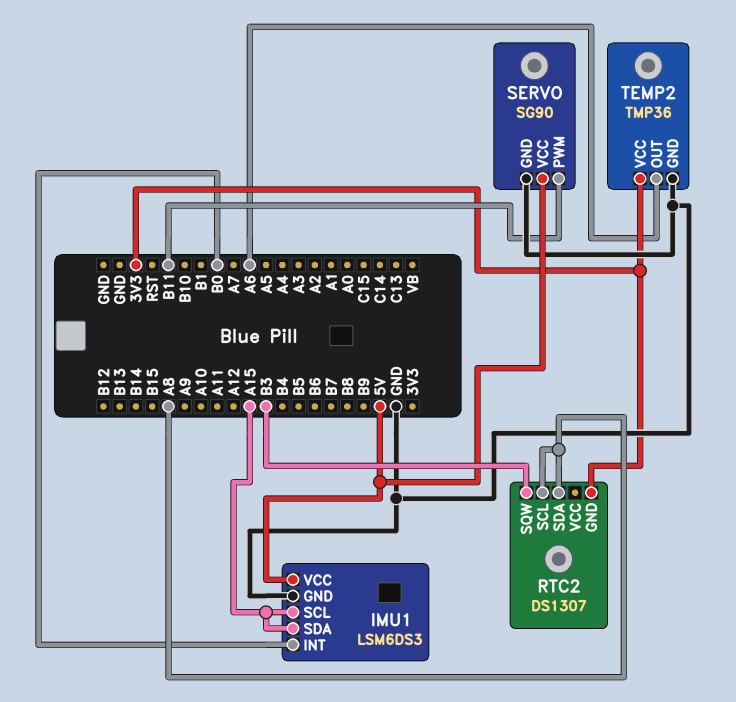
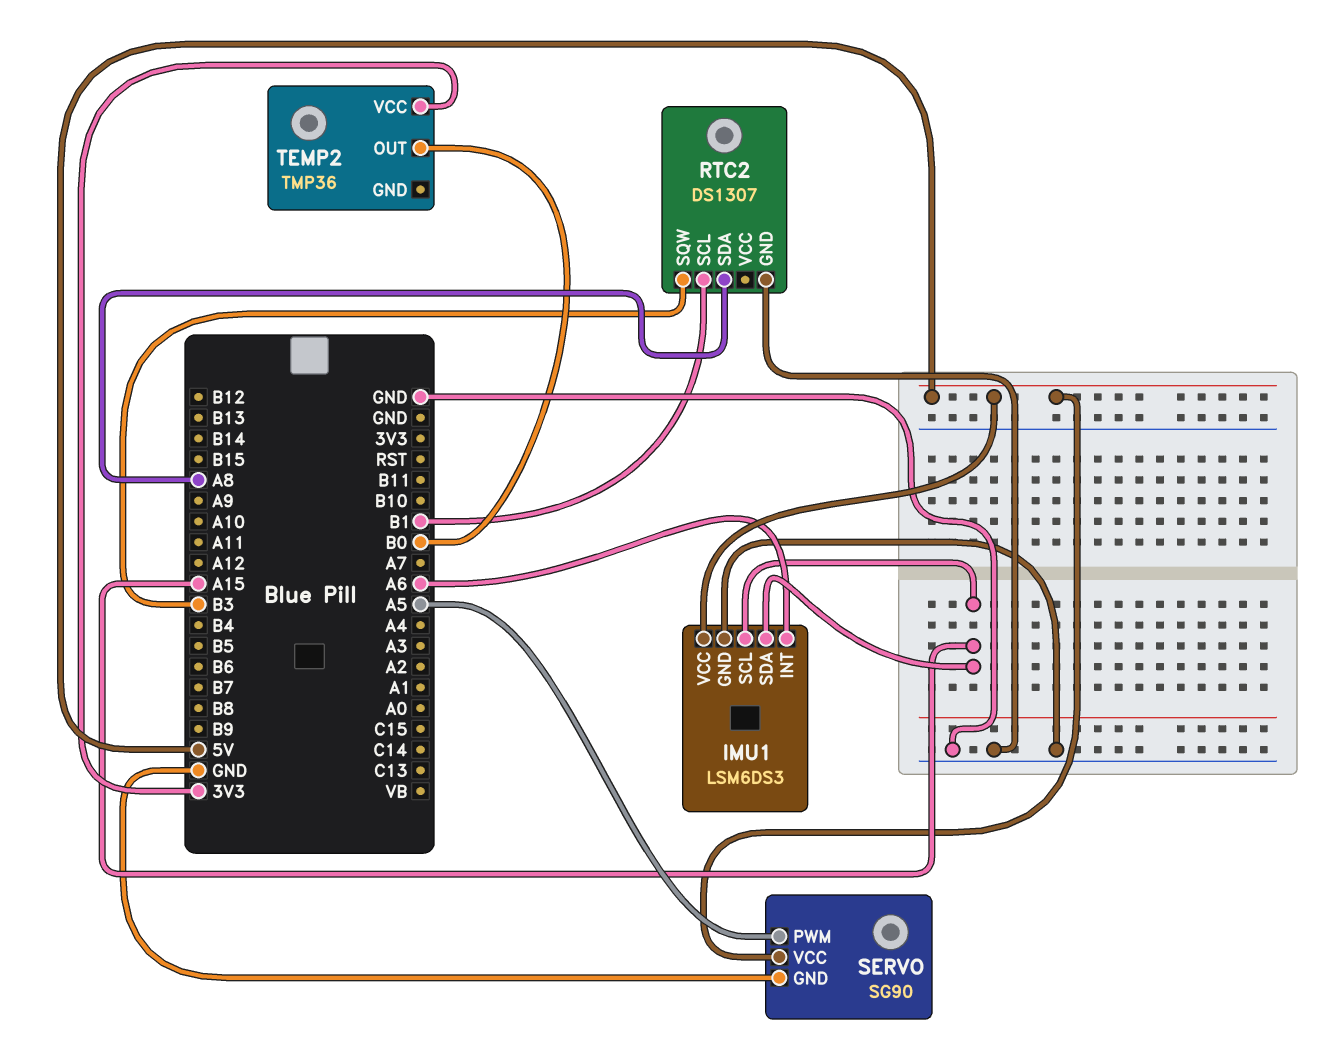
IMU1 pin INT: B0 -> A6
RTC2 pin GND: 3V3 -> GND
RTC2 pin SCL: A8 -> B1
SERVO pin PWM: B11 -> A5
TEMP2 pin GND: GND -> none
TEMP2 pin OUT: A6 -> B0

